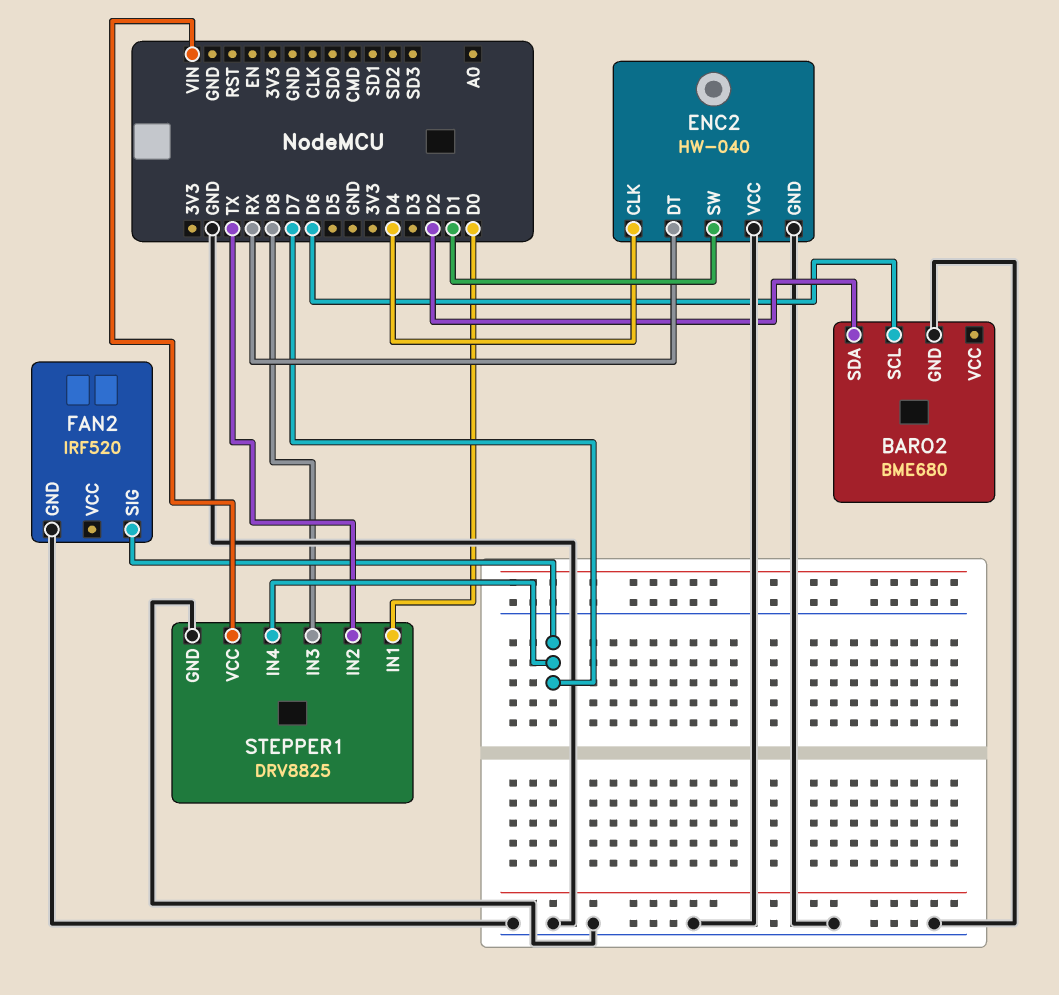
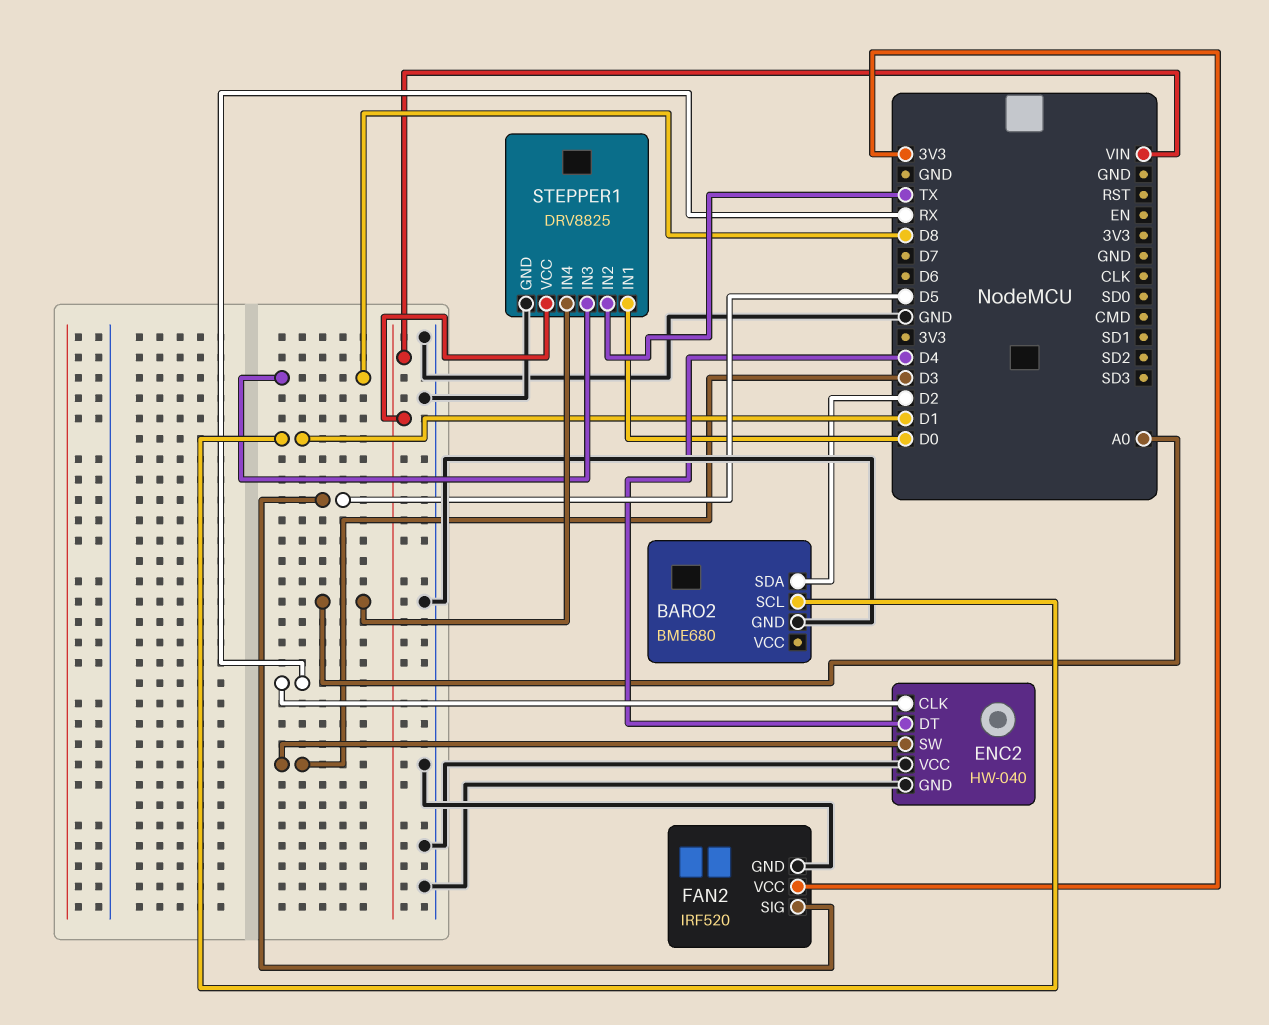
BARO2 pin SCL: D6 -> D1
ENC2 pin CLK: D4 -> RX
ENC2 pin DT: RX -> D4
ENC2 pin SW: D1 -> D3
FAN2 pin SIG: D7 -> D5
FAN2 pin VCC: none -> 3V3
STEPPER1 pin IN4: D7 -> A0

